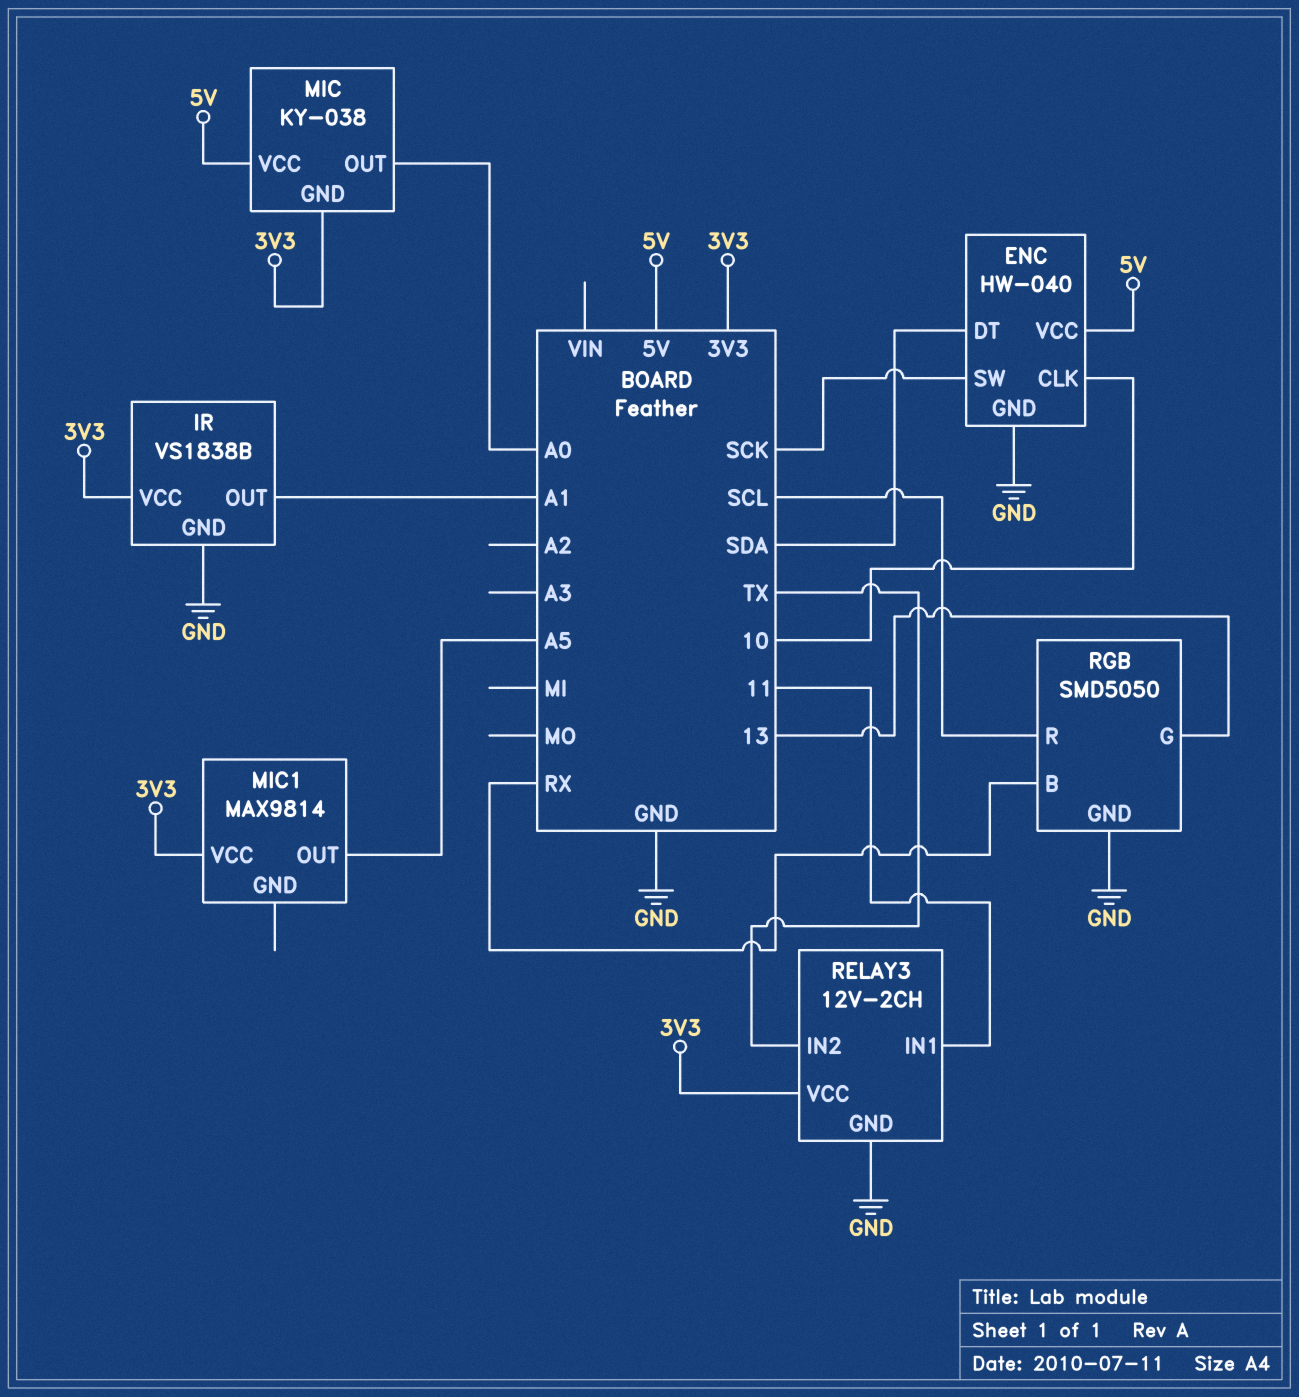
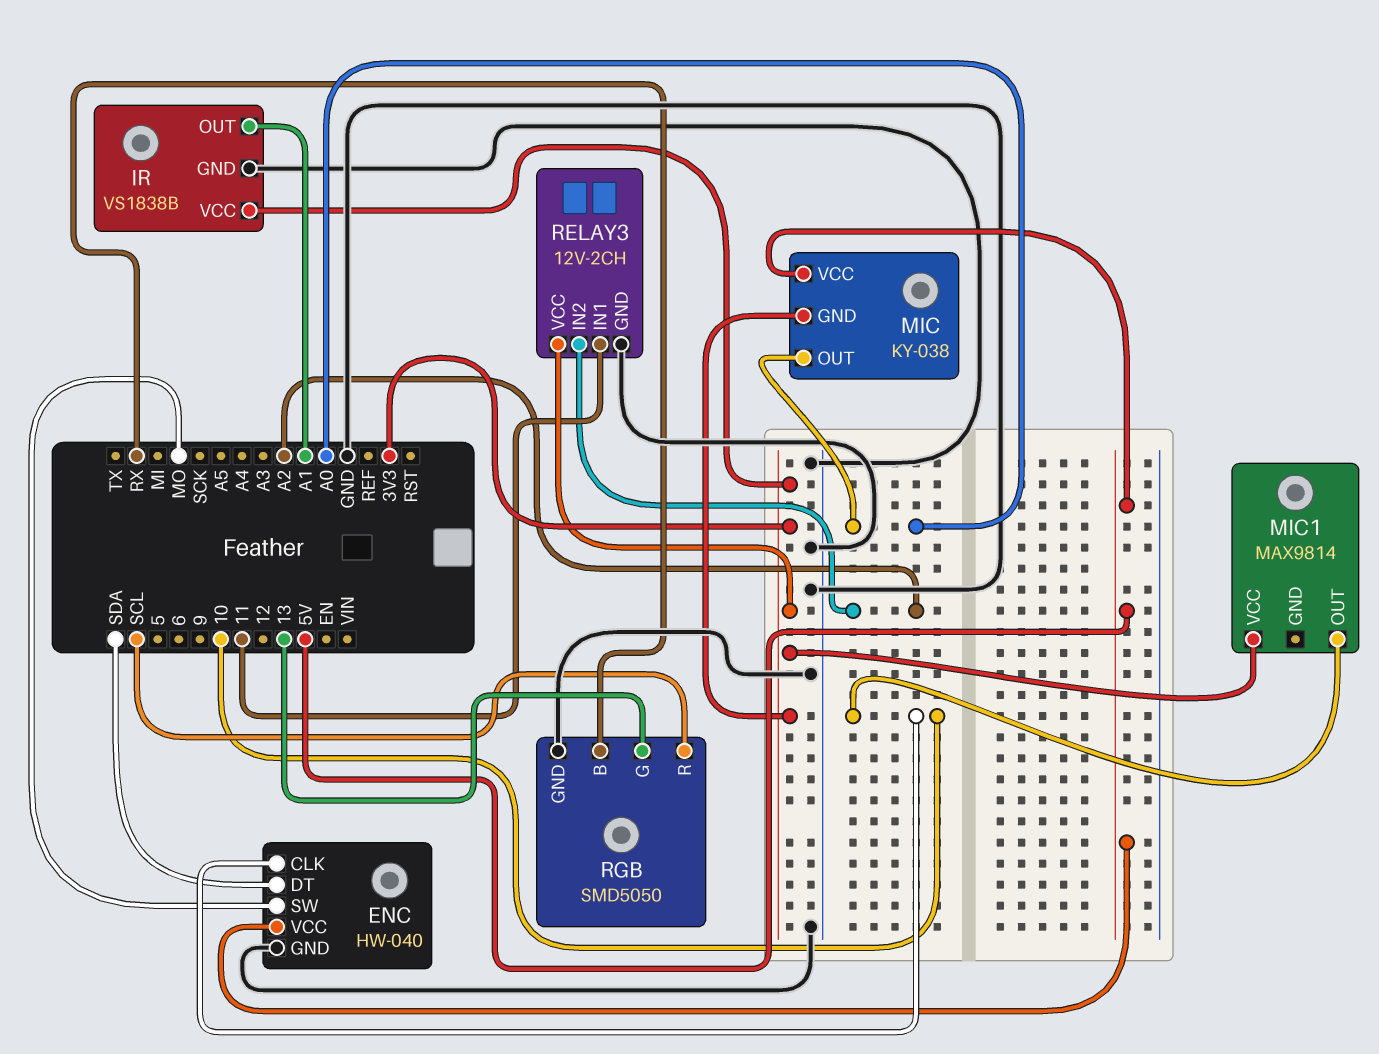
ENC pin SW: SCK -> MO
MIC1 pin OUT: A5 -> 10
RELAY3 pin IN2: TX -> A2

